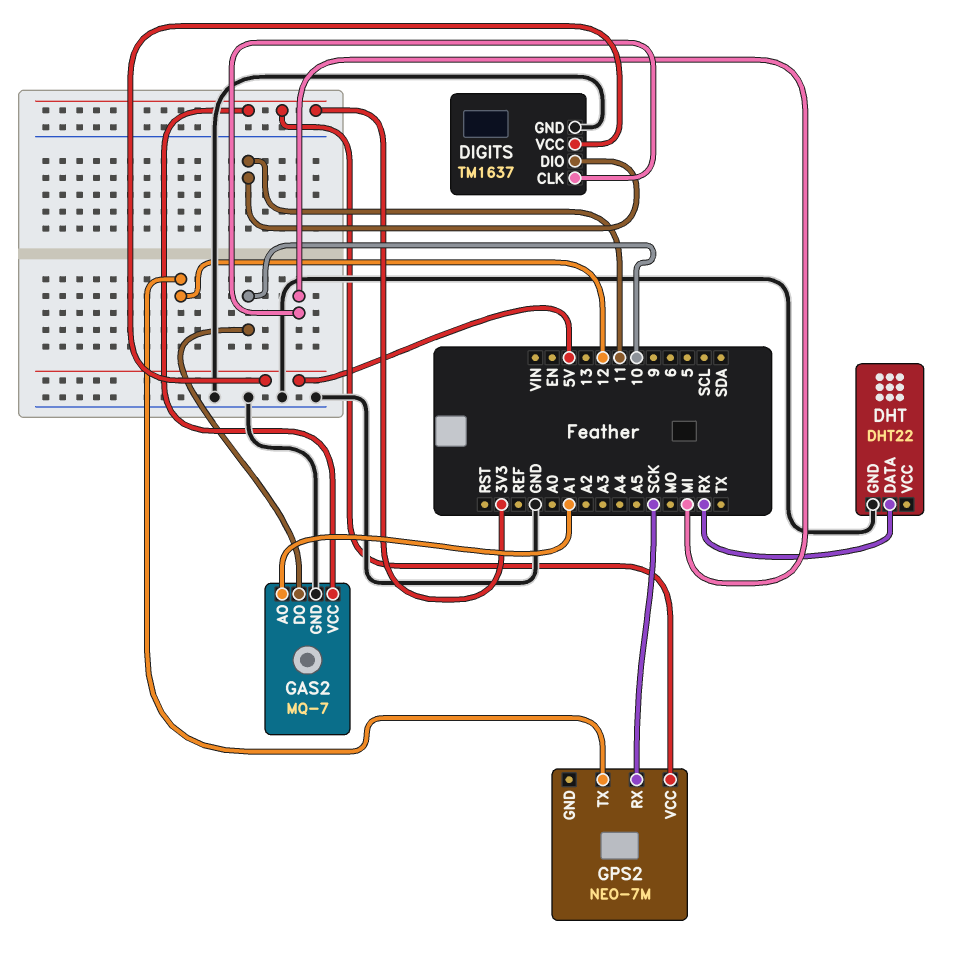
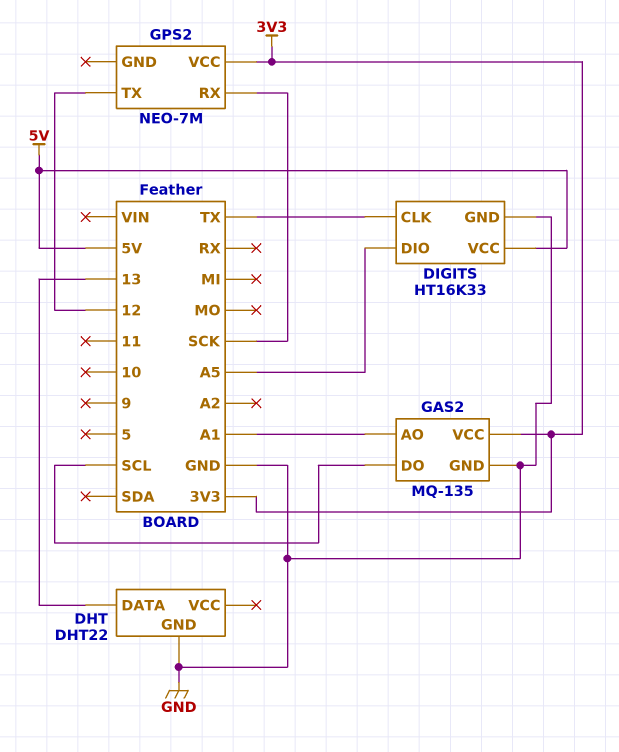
DHT pin DATA: RX -> 13
DIGITS: TM1637 -> HT16K33
DIGITS pin CLK: MI -> TX
DIGITS pin DIO: 11 -> A5
GAS2: MQ-7 -> MQ-135
GAS2 pin DO: 10 -> SCL

